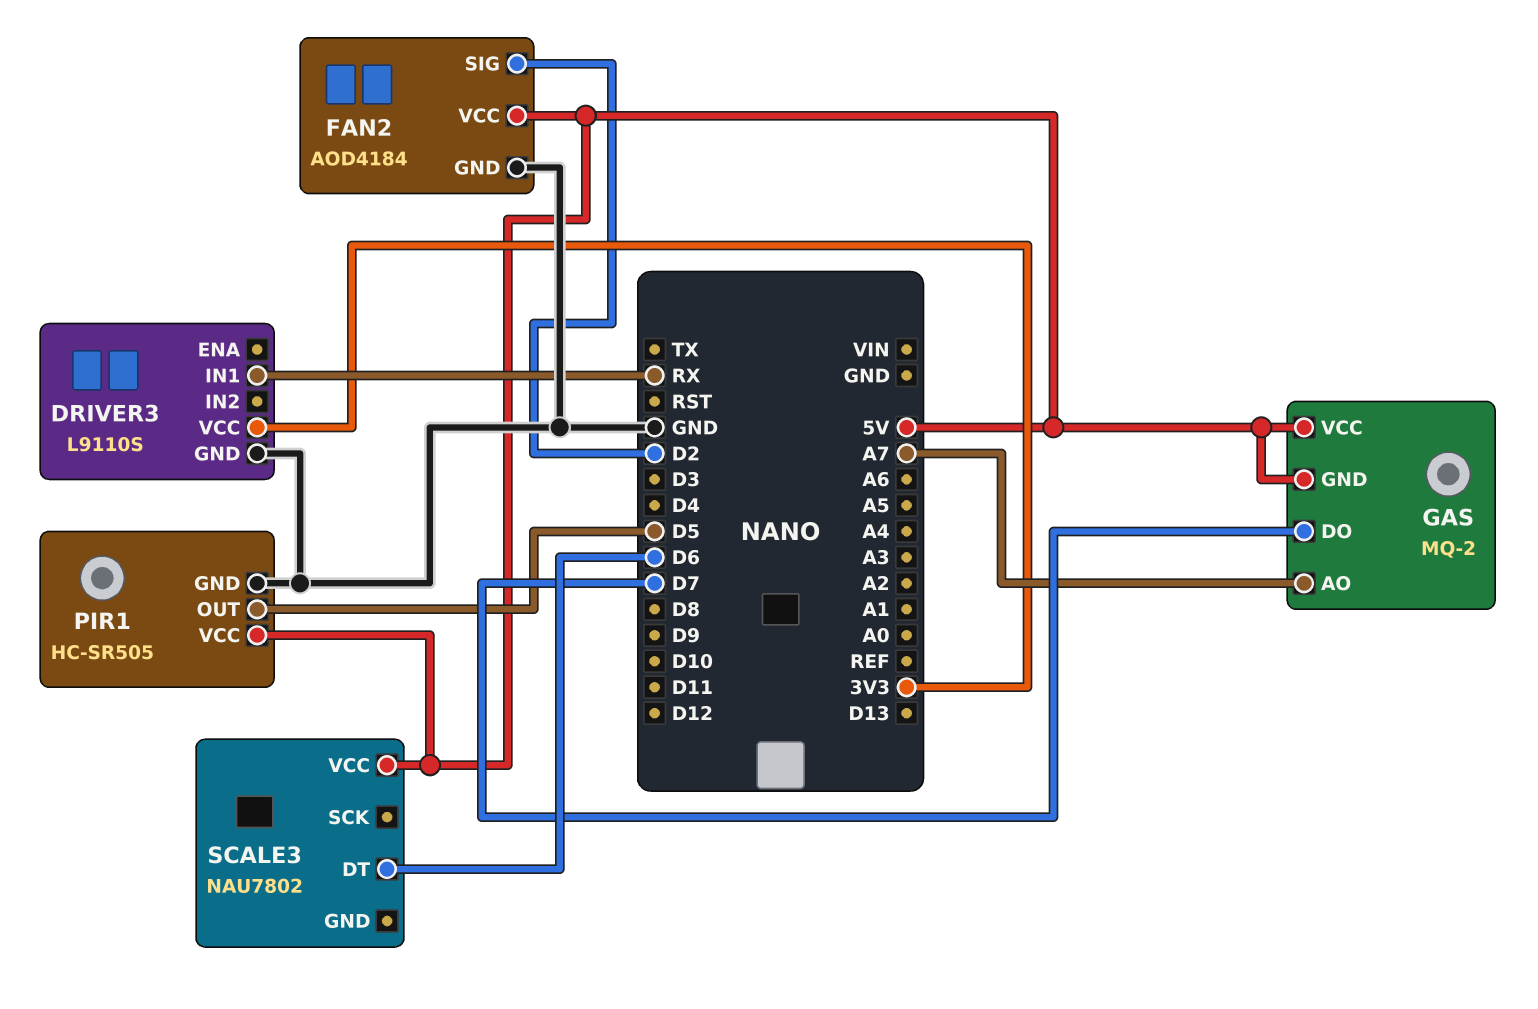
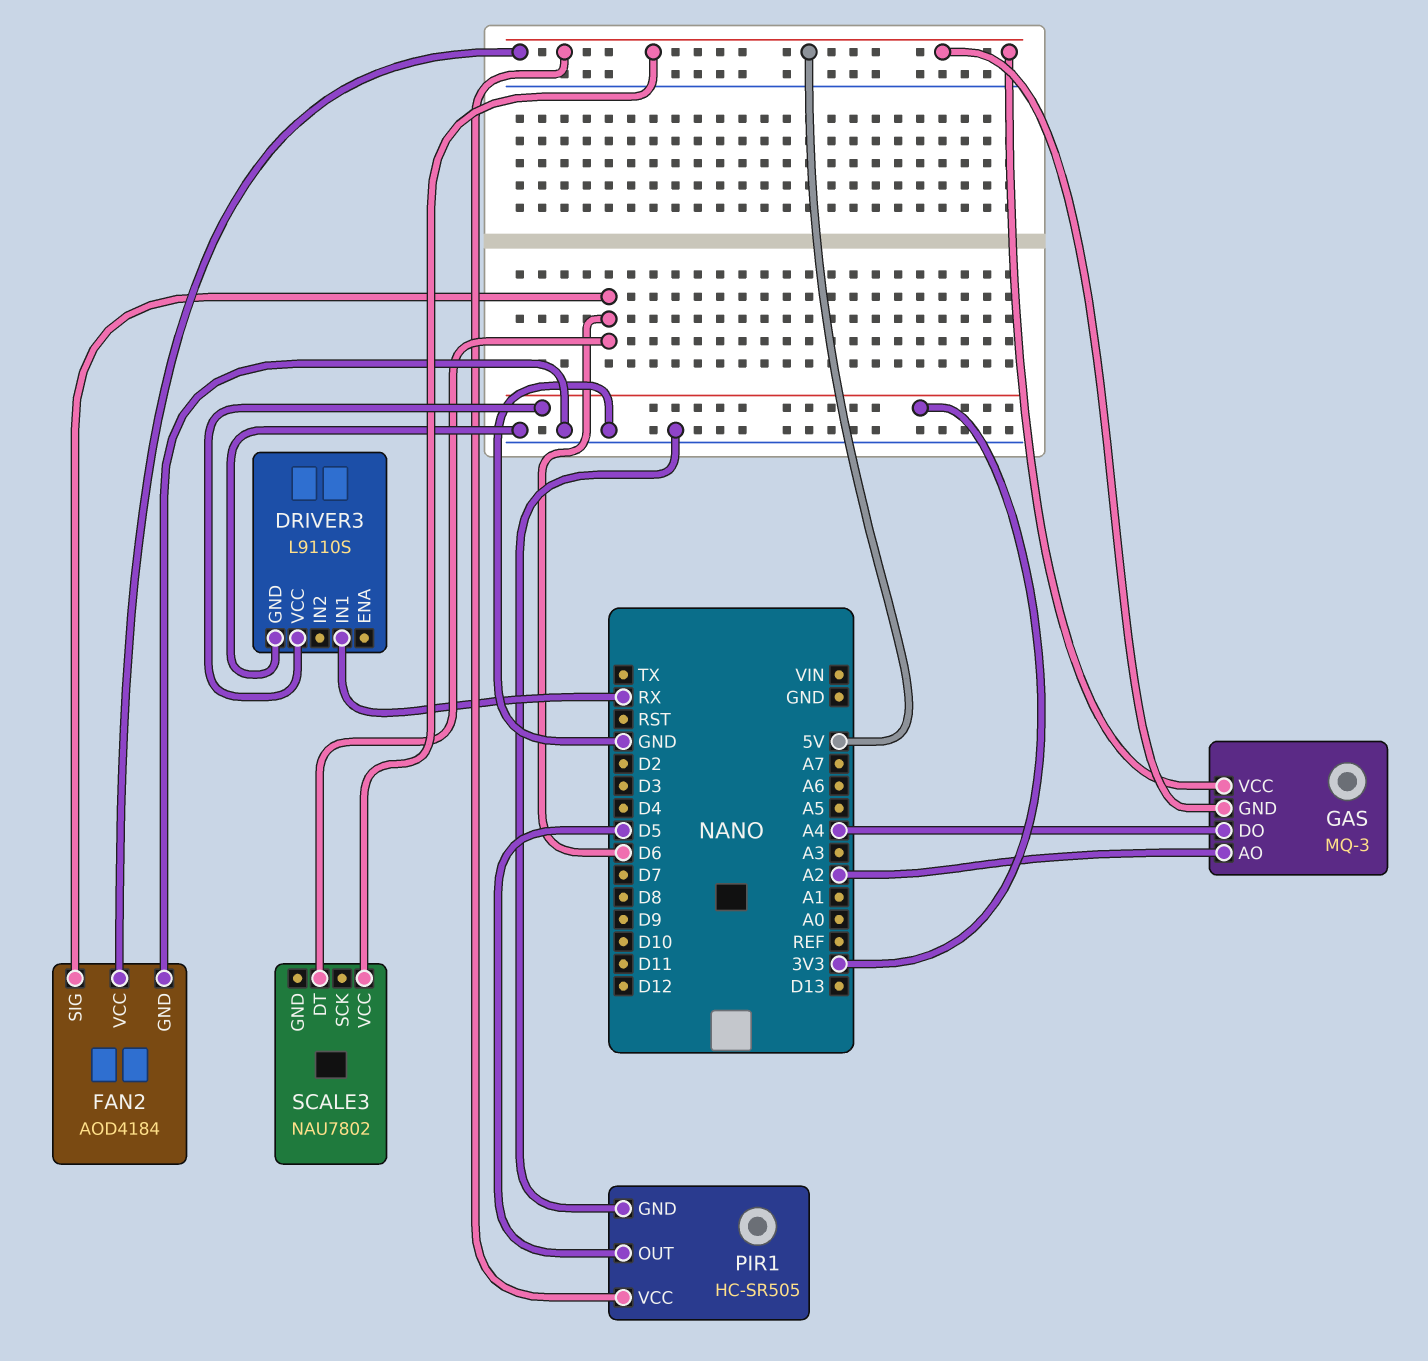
FAN2 pin SIG: D2 -> D6
GAS: MQ-2 -> MQ-3
GAS pin AO: A7 -> A2
GAS pin DO: D7 -> A4

